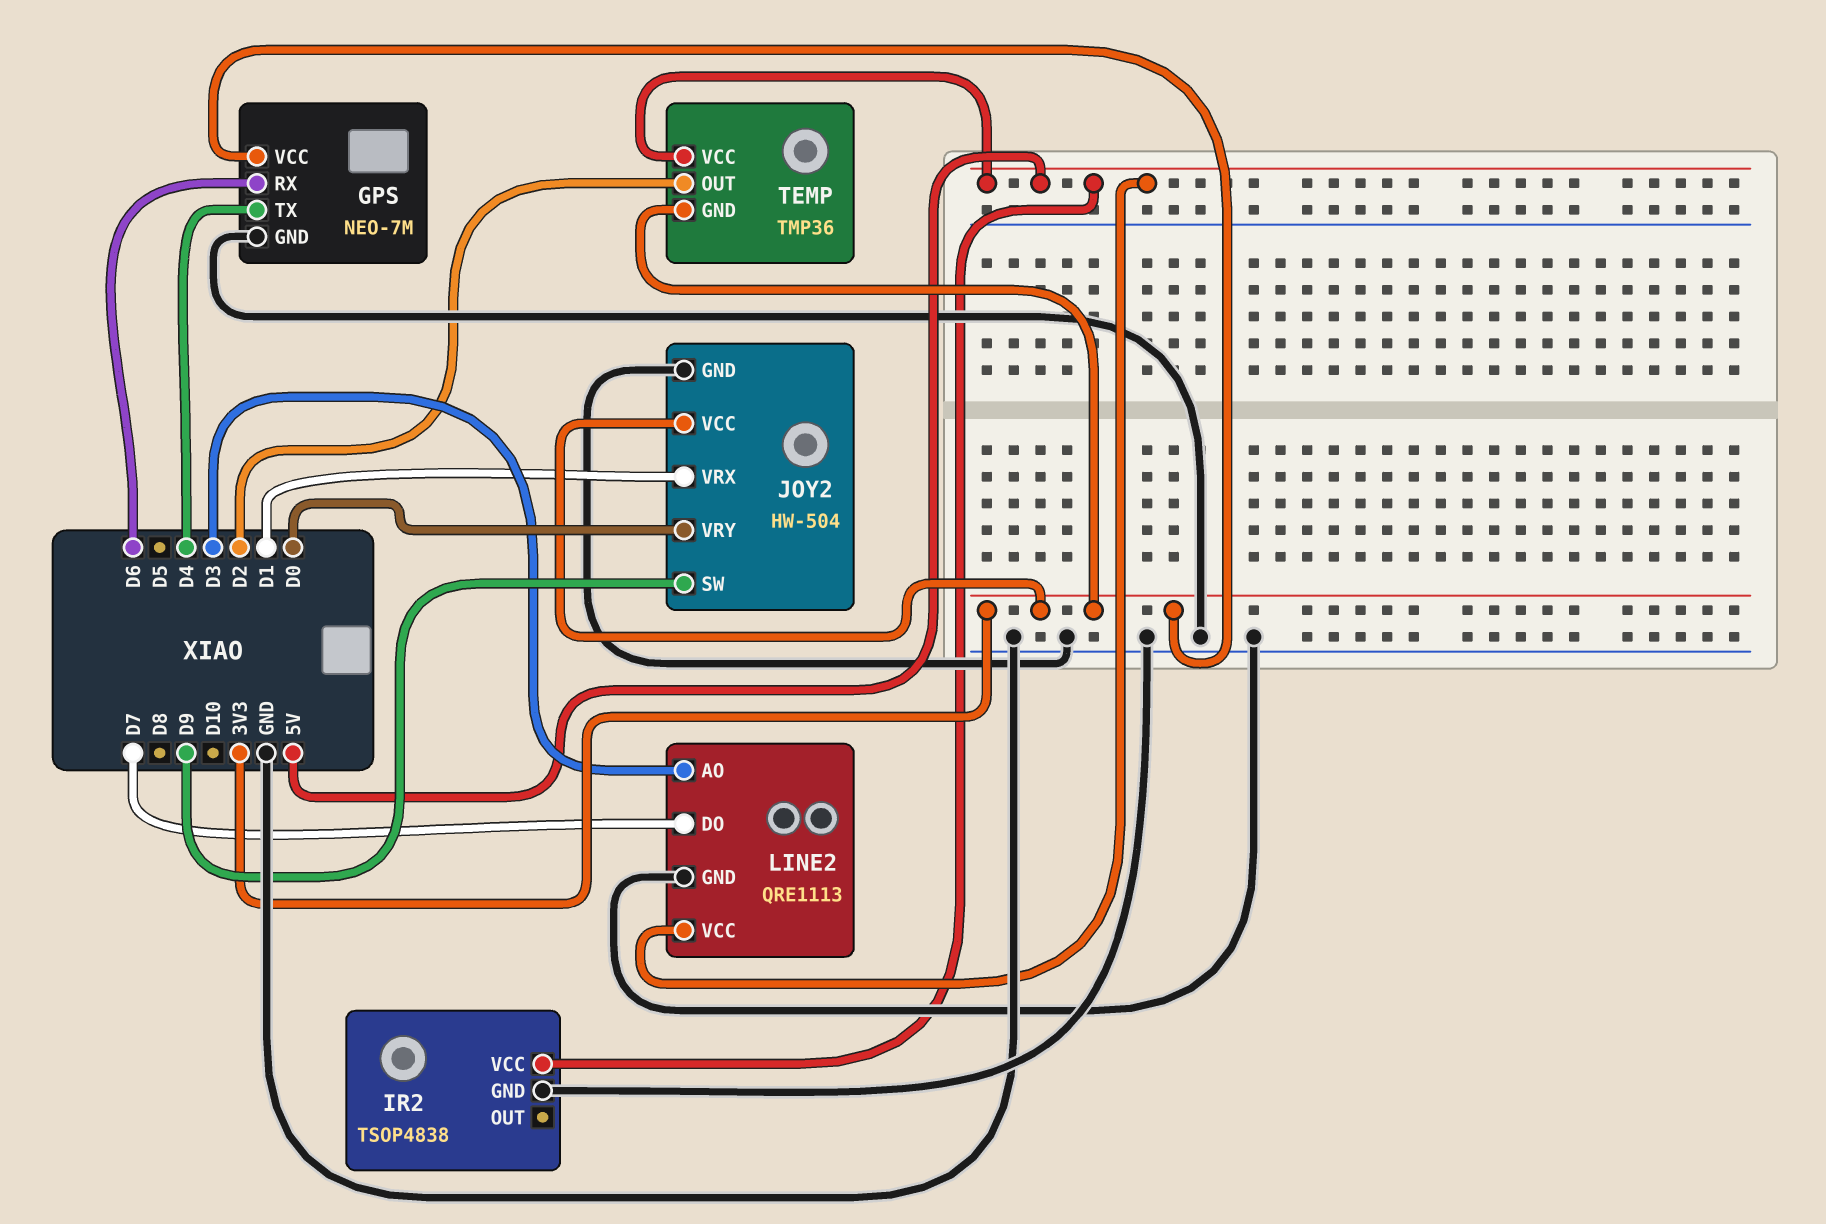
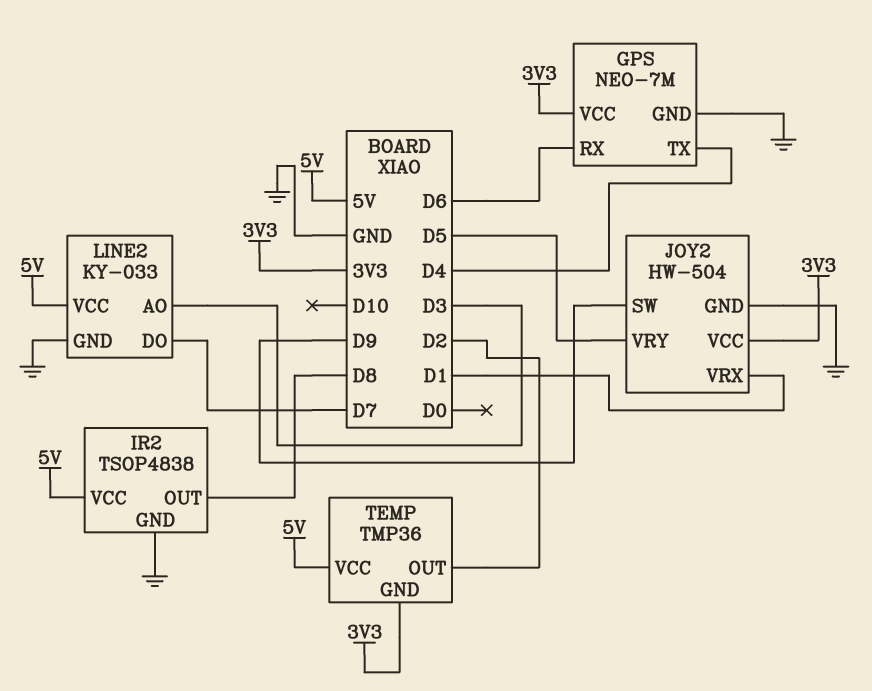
IR2 pin OUT: none -> D8
JOY2 pin VRY: D0 -> D5
LINE2: QRE1113 -> KY-033

